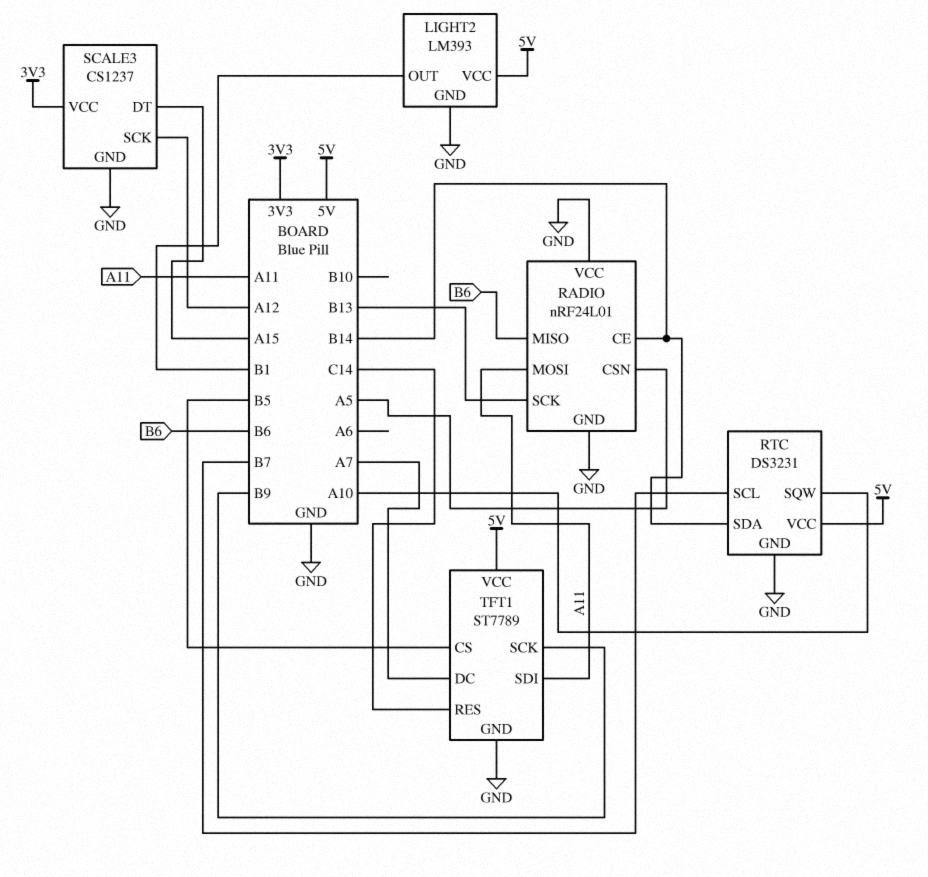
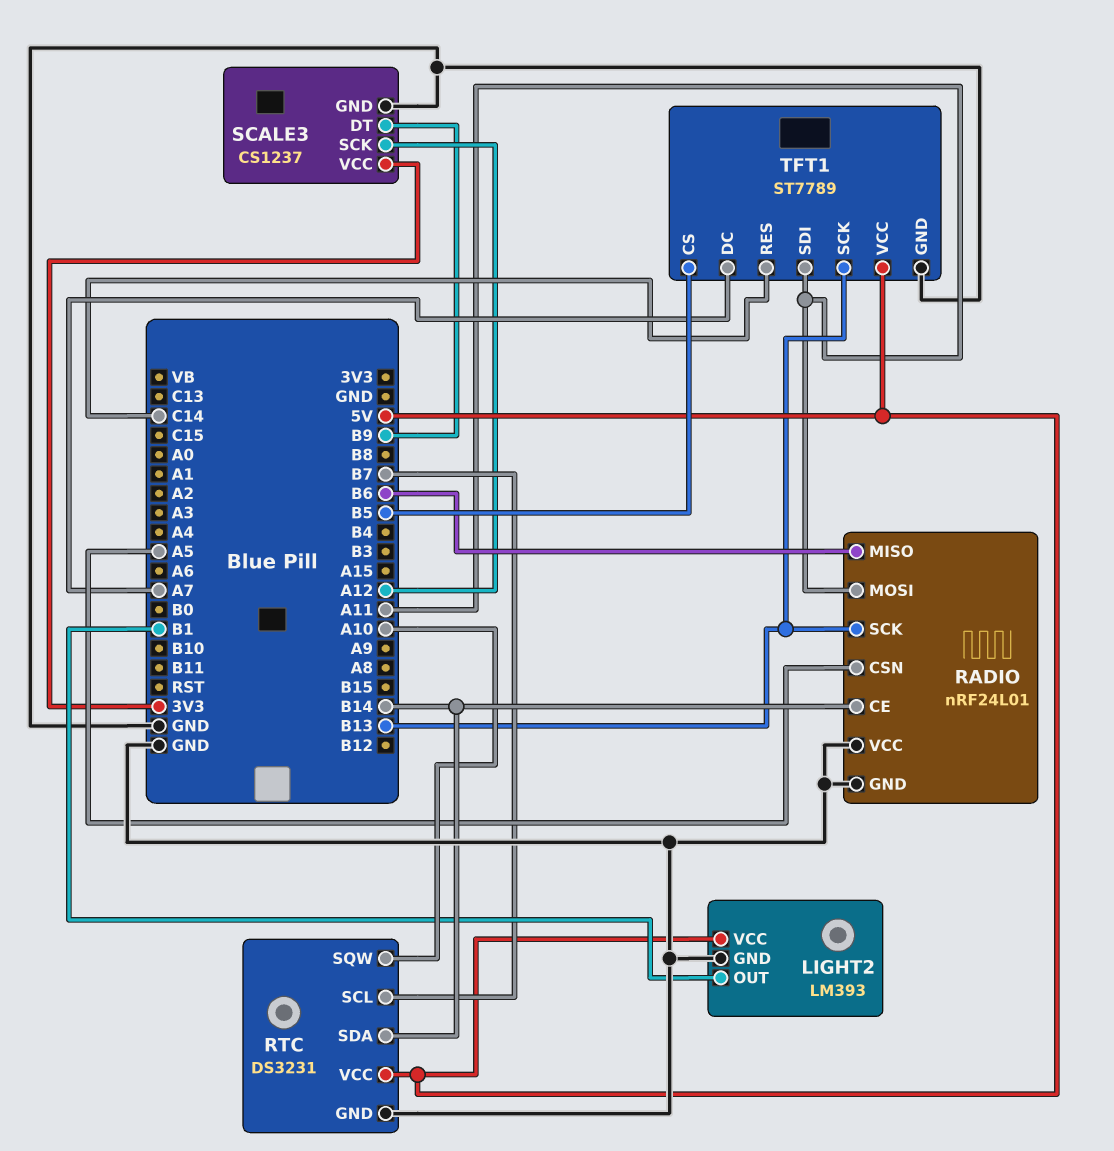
SCALE3 pin DT: A15 -> B9
TFT1 pin SCK: B9 -> B13

